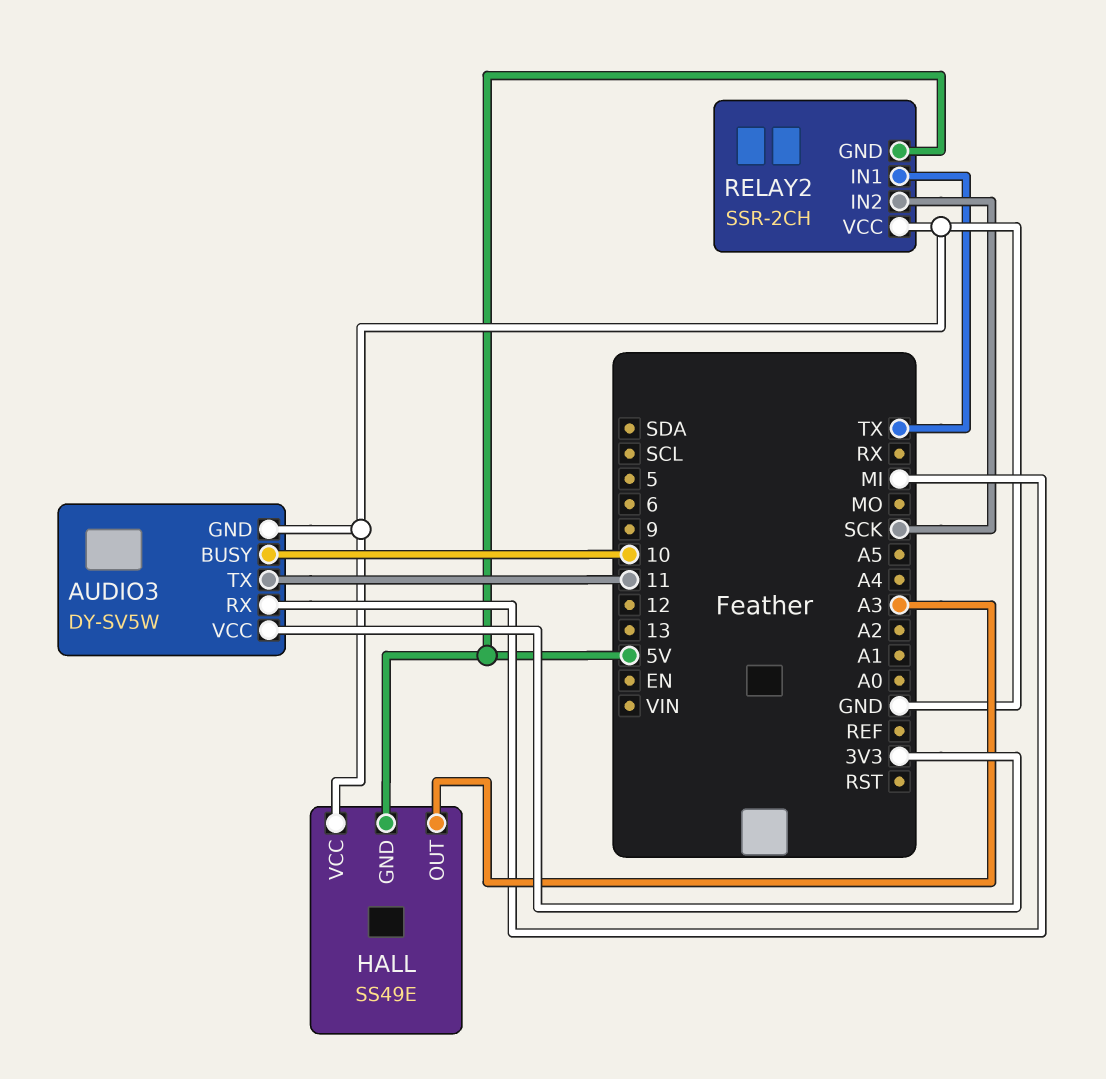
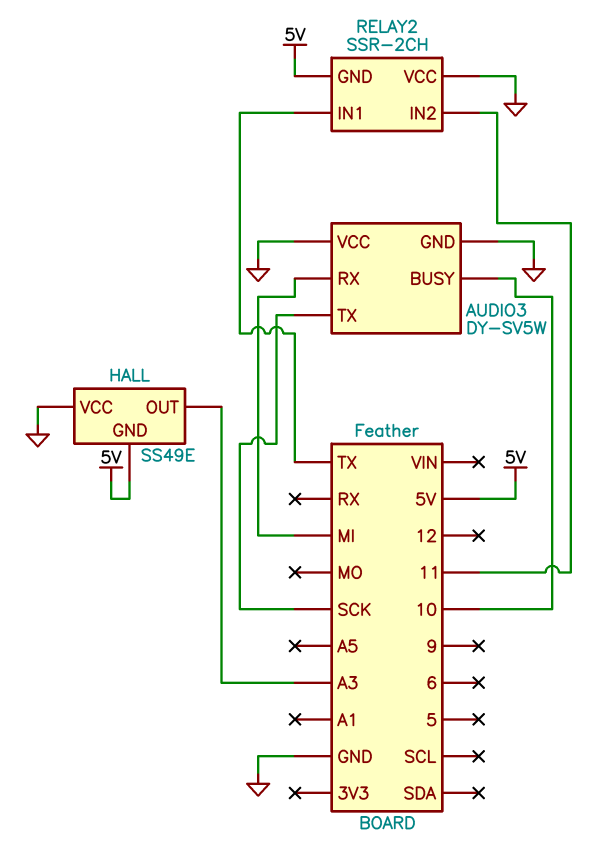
AUDIO3 pin TX: 11 -> SCK
AUDIO3 pin VCC: 3V3 -> GND
RELAY2 pin IN2: SCK -> 11

